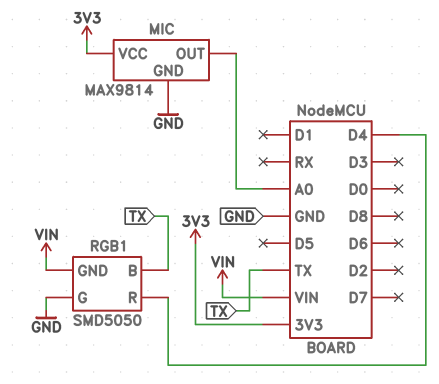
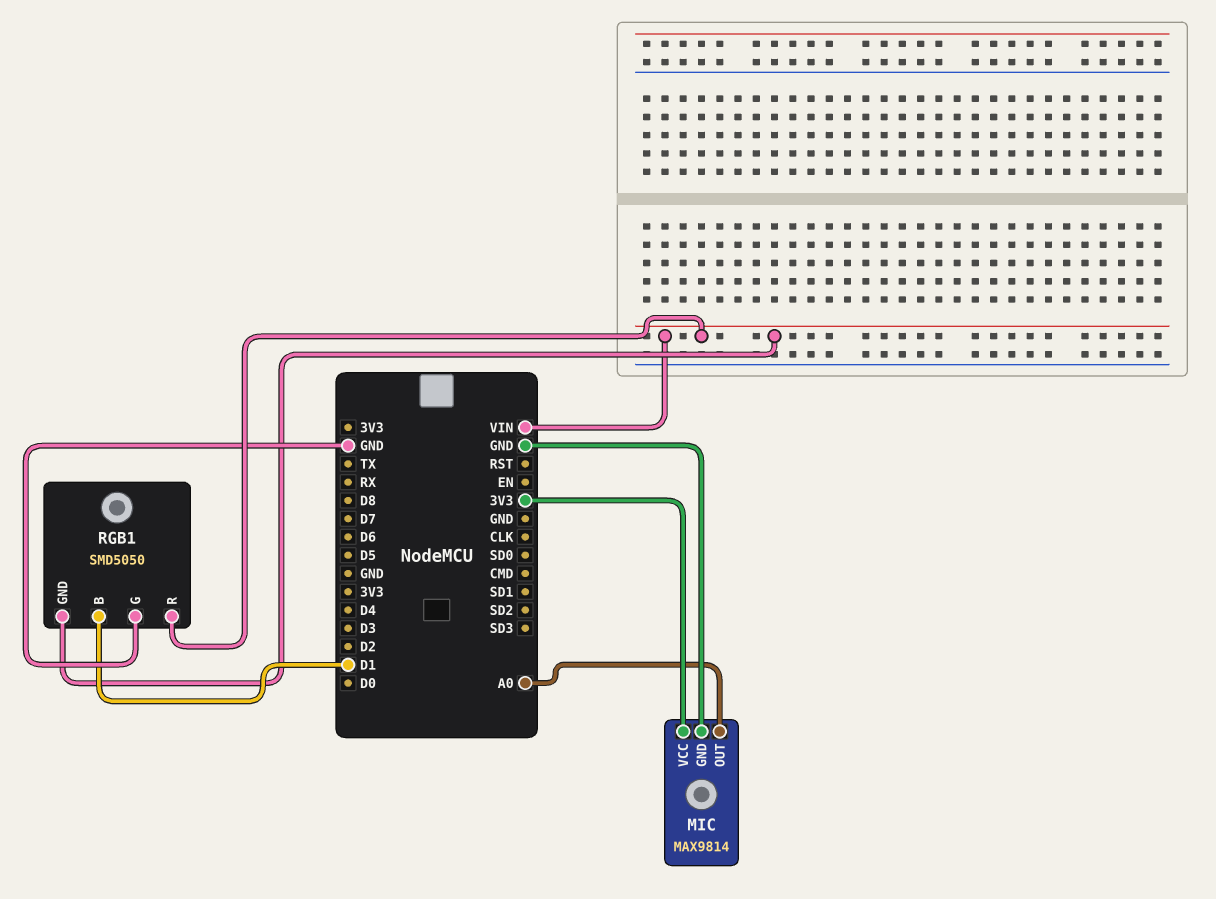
RGB1 pin B: TX -> D1
RGB1 pin R: D4 -> VIN

